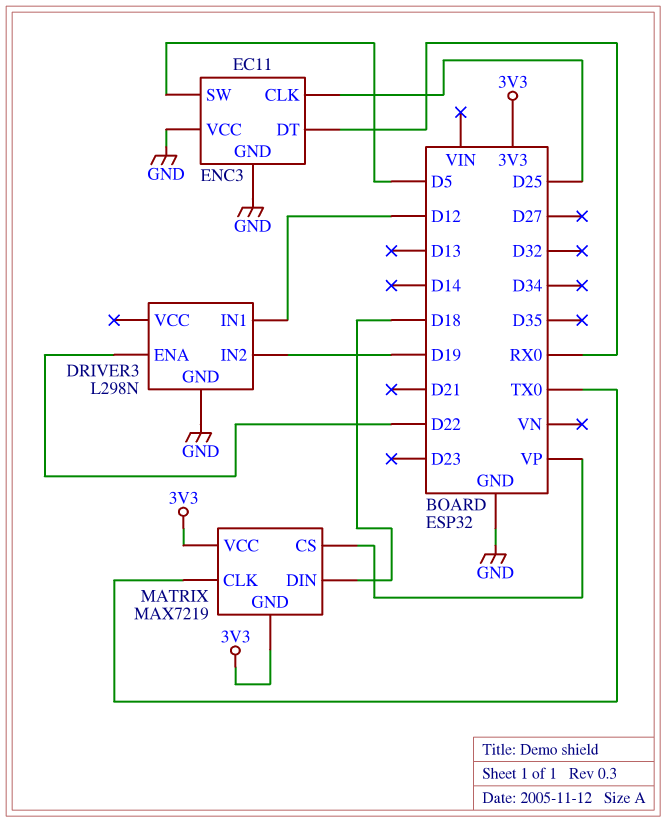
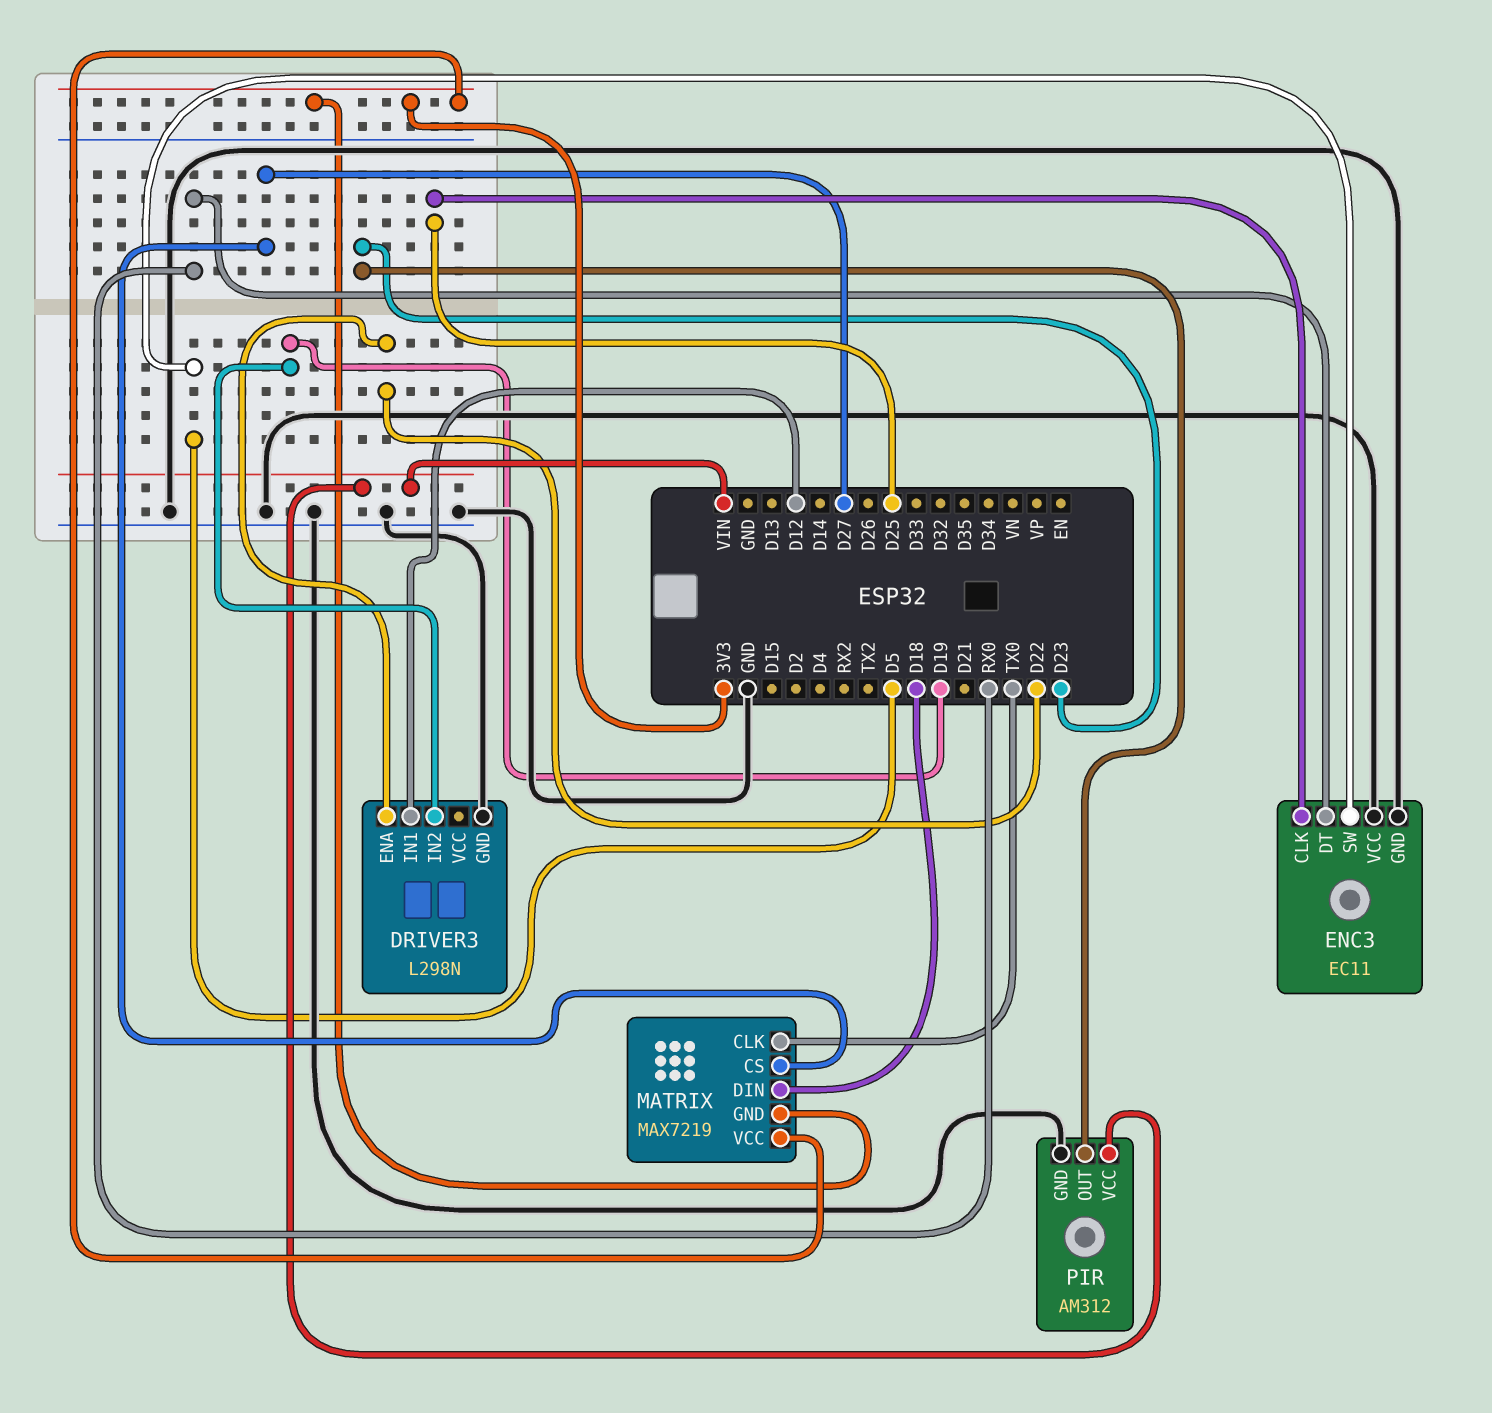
MATRIX pin CS: VP -> D27
PIR: none -> AM312
PIR pin GND: none -> GND
PIR pin OUT: none -> D23
PIR pin VCC: none -> VIN

